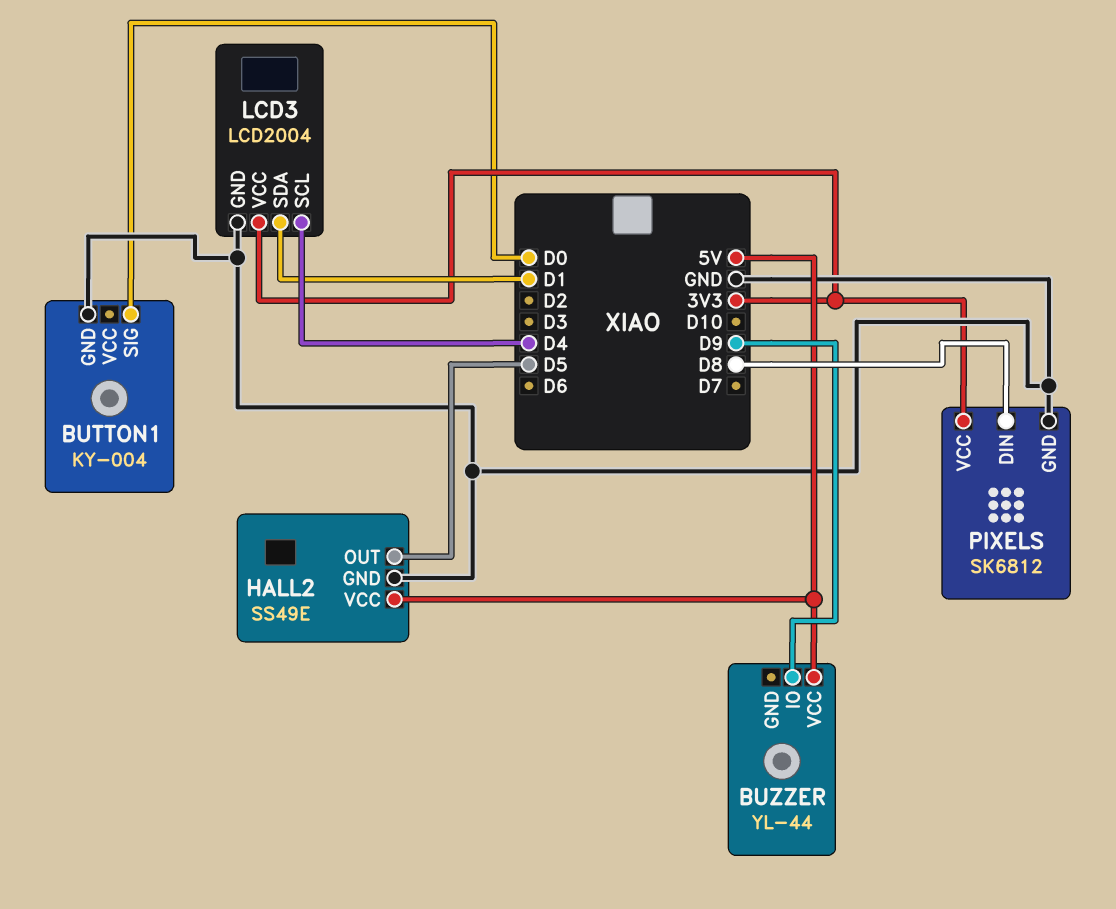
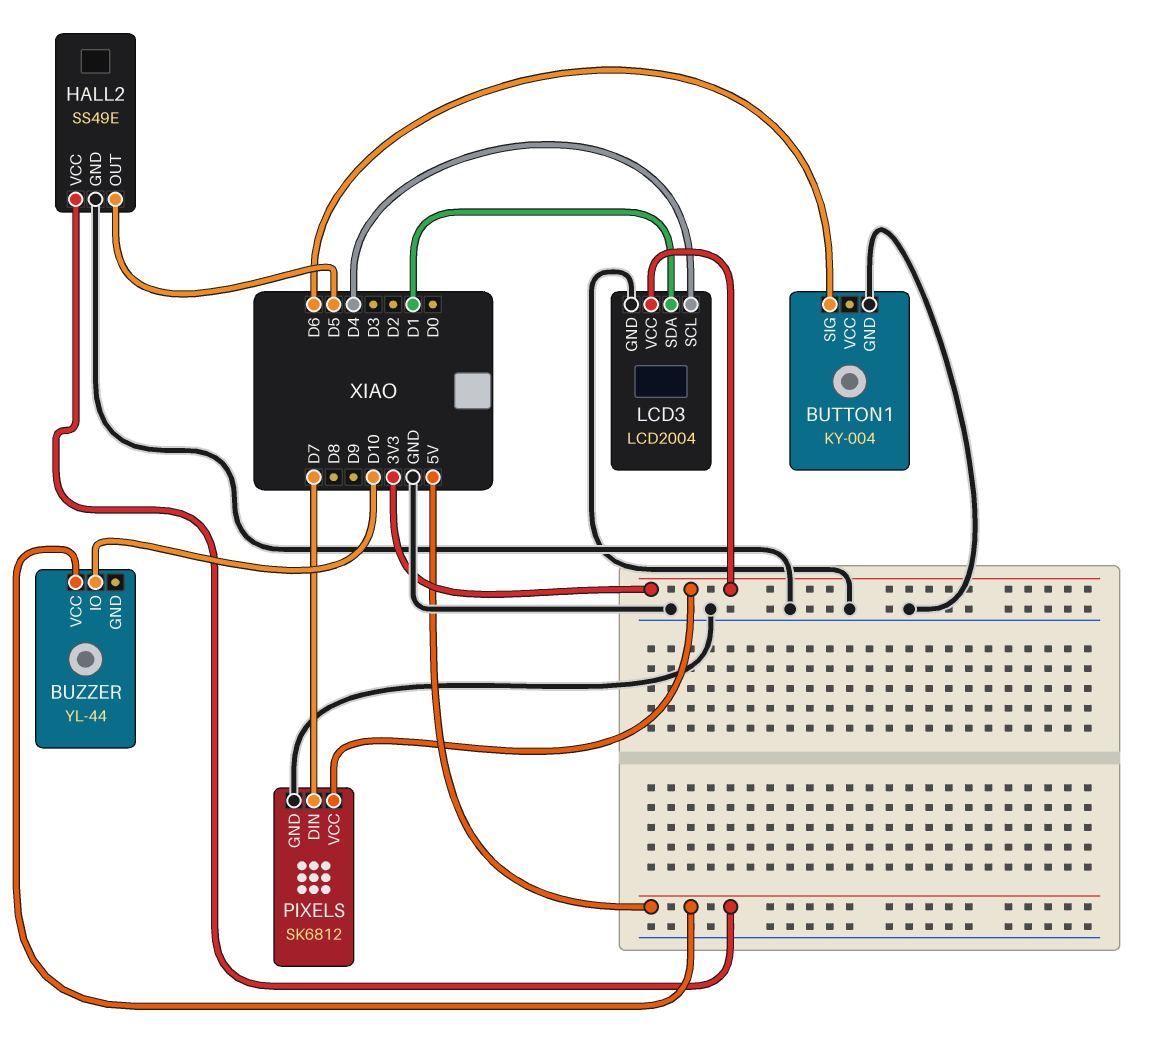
BUTTON1 pin SIG: D0 -> D6
BUZZER pin IO: D9 -> D10
PIXELS pin DIN: D8 -> D7

